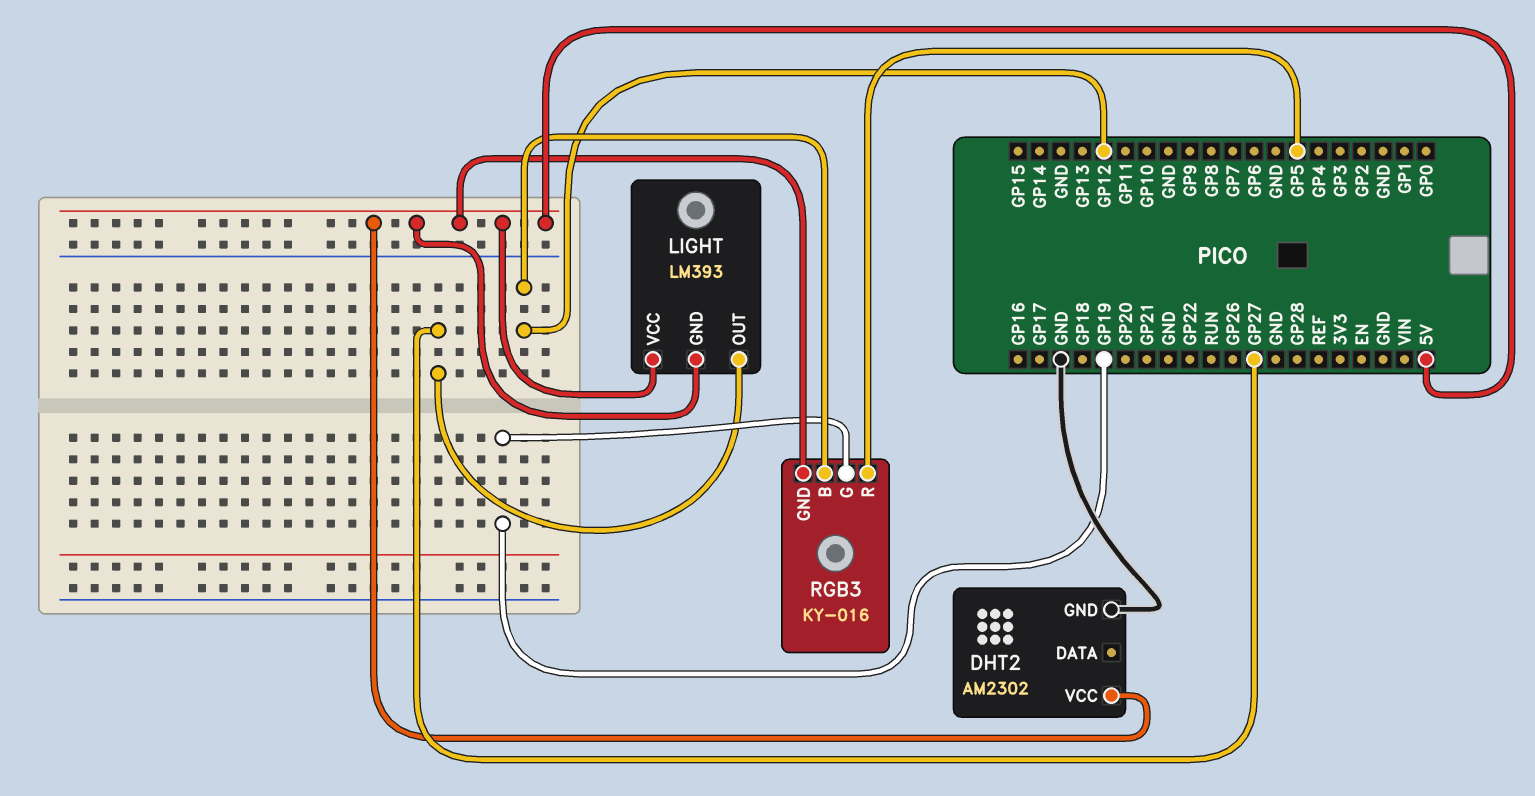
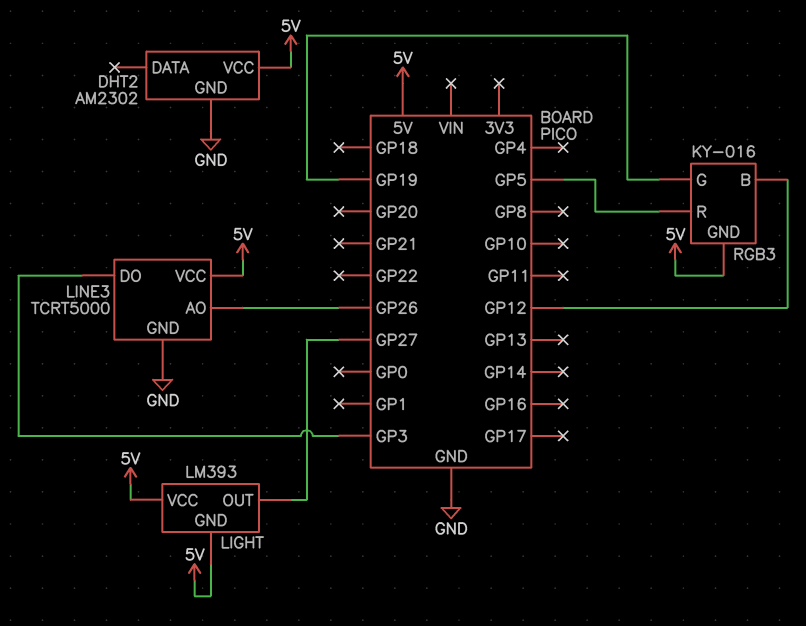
LINE3: none -> TCRT5000
LINE3 pin AO: none -> GP26
LINE3 pin DO: none -> GP3
LINE3 pin GND: none -> GND
LINE3 pin VCC: none -> 5V

